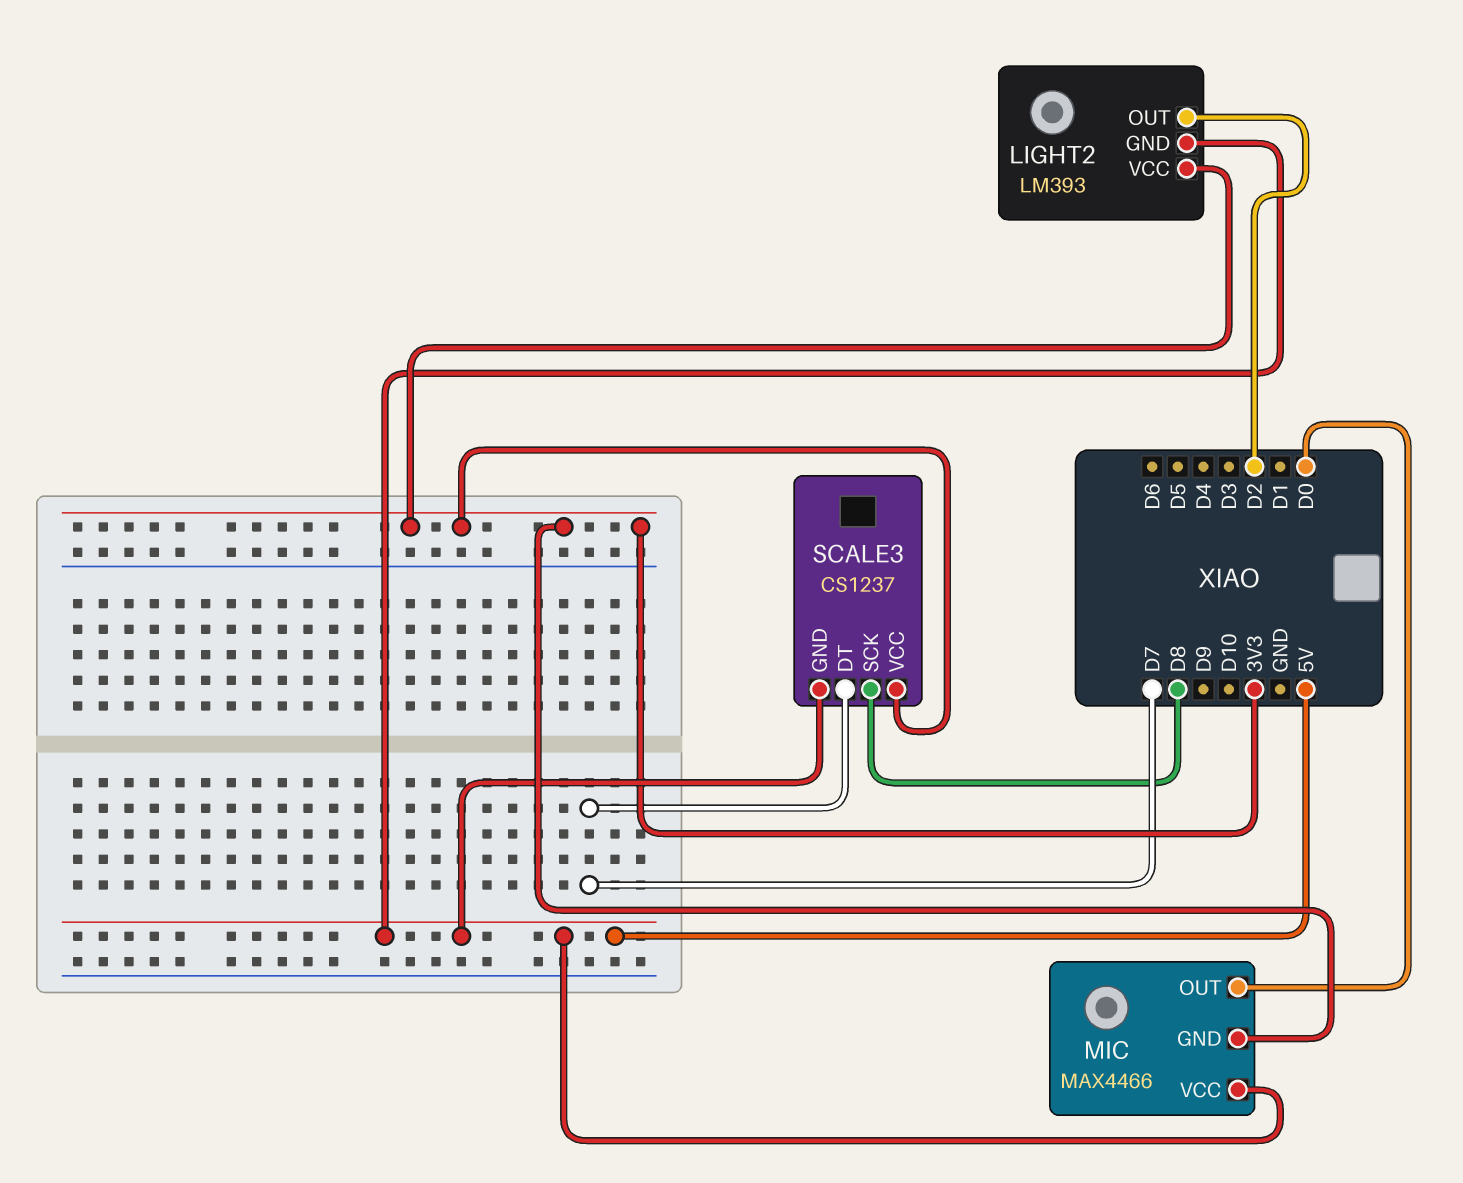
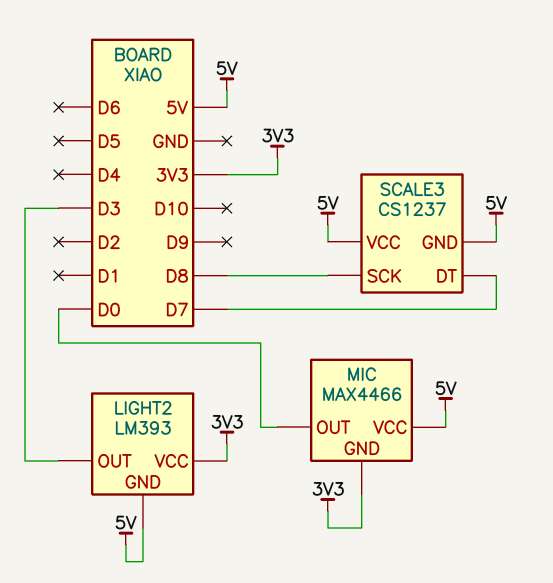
LIGHT2 pin OUT: D2 -> D3
SCALE3 pin VCC: 3V3 -> 5V

